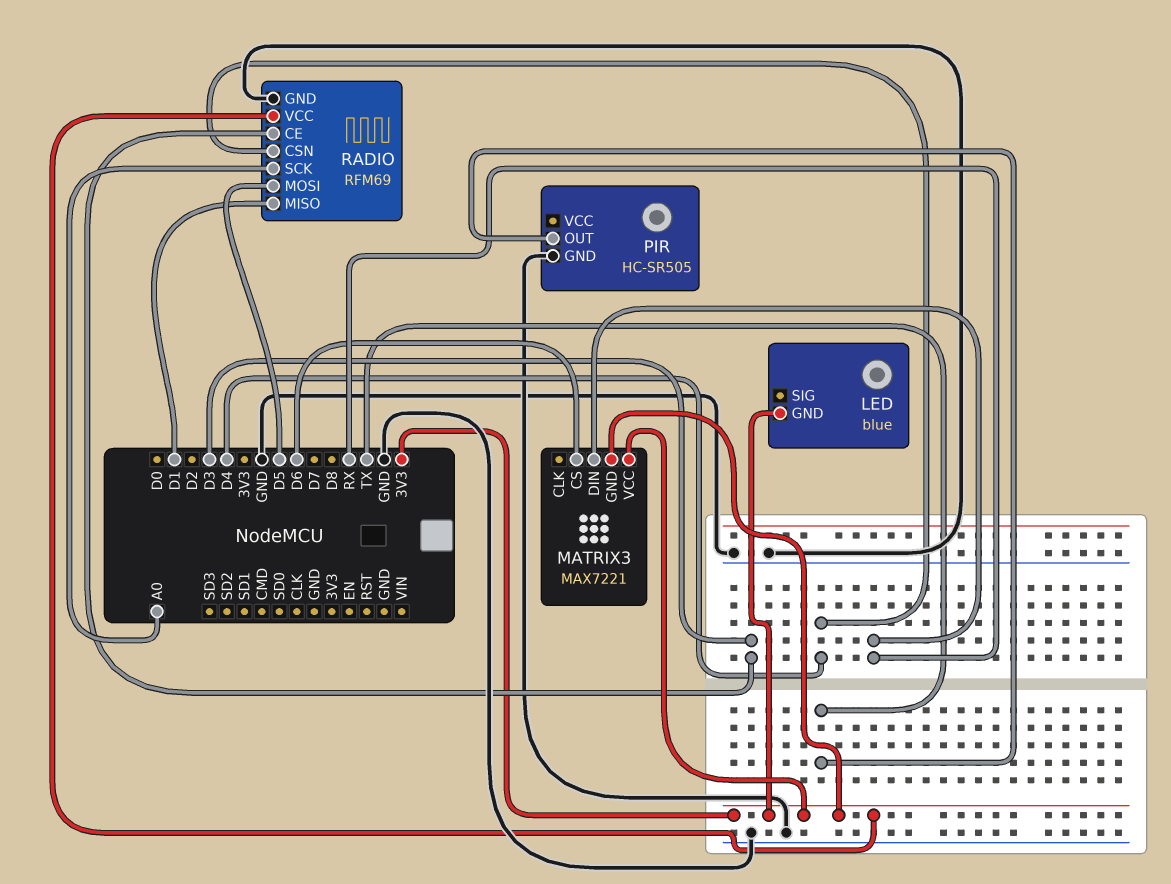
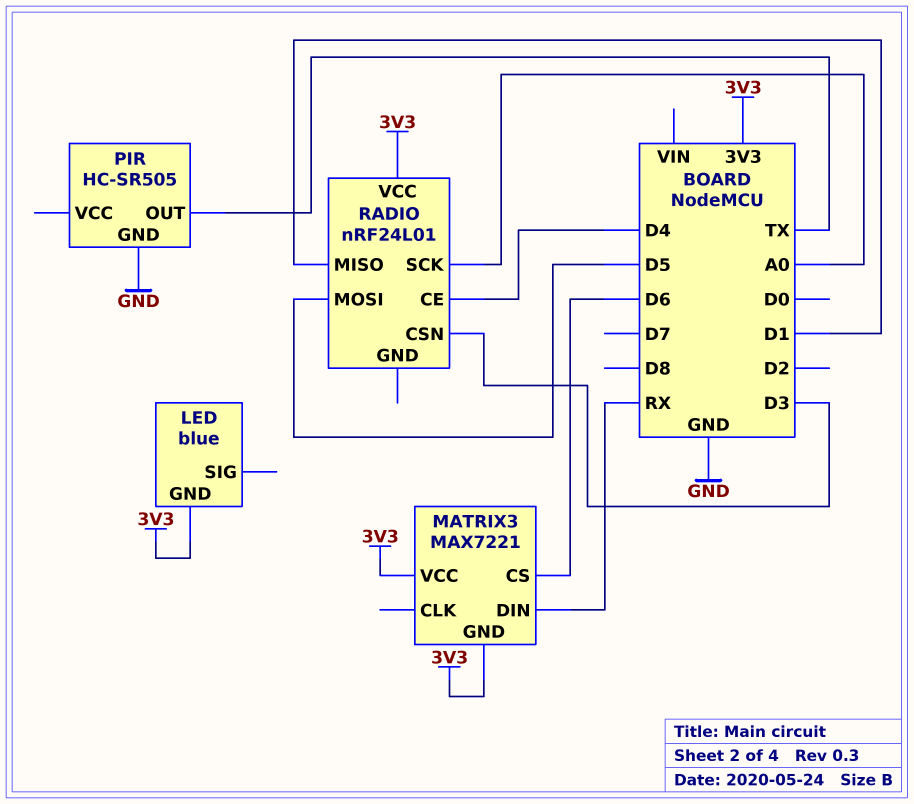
RADIO: RFM69 -> nRF24L01
RADIO pin CE: D3 -> D4
RADIO pin CSN: D4 -> D3
RADIO pin GND: GND -> none

